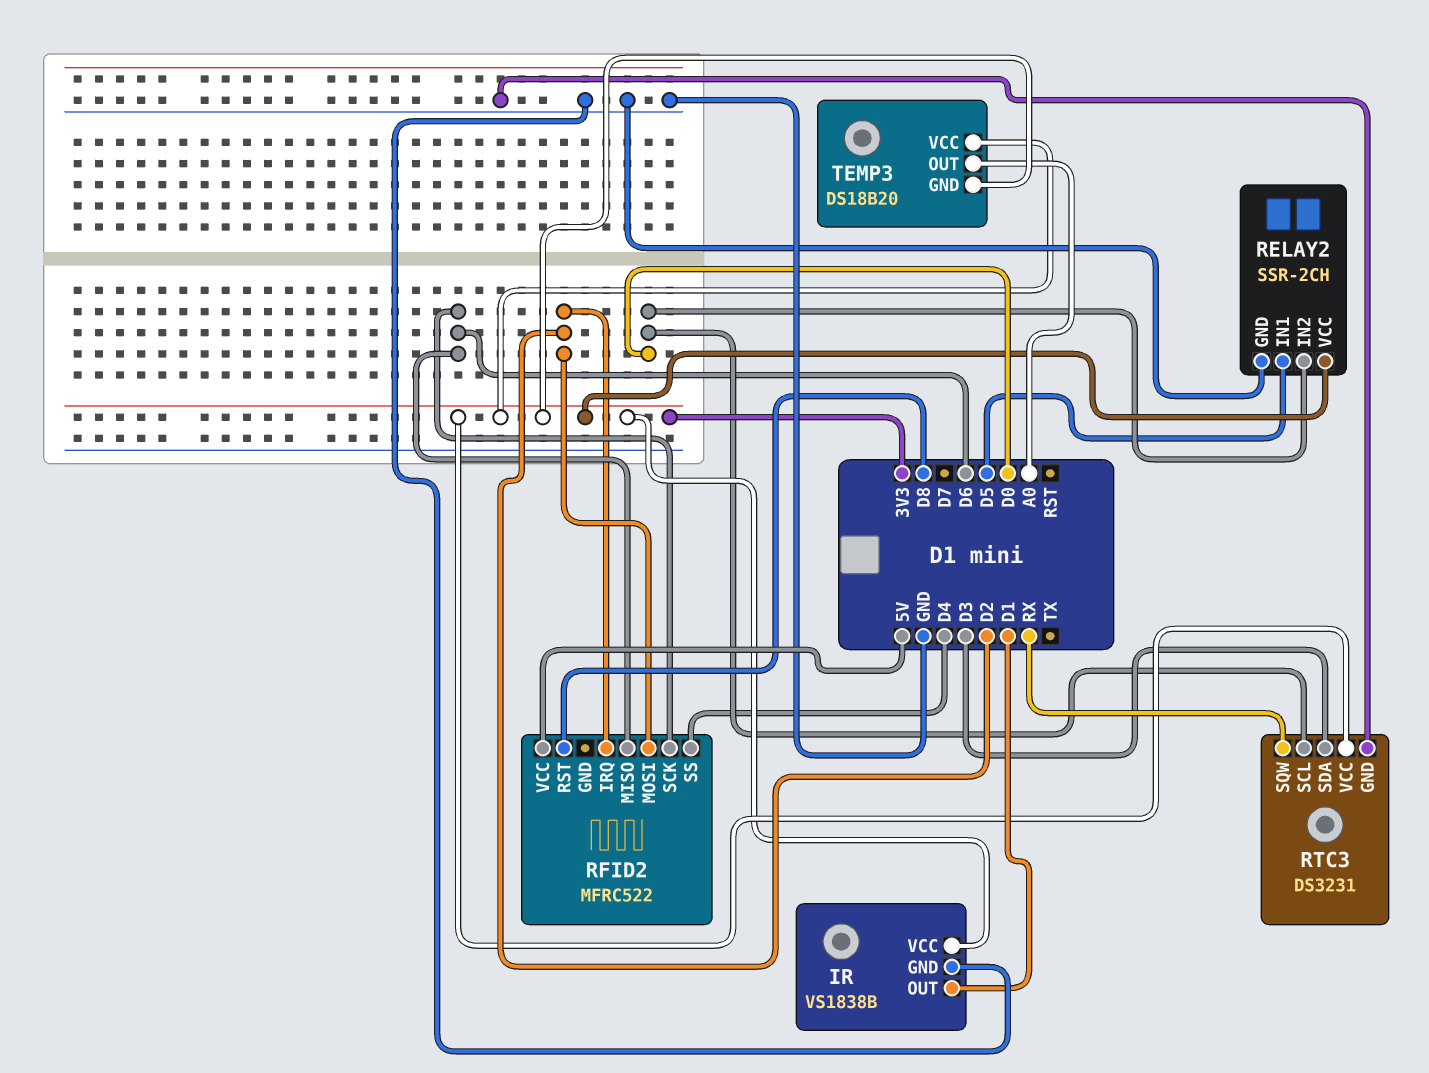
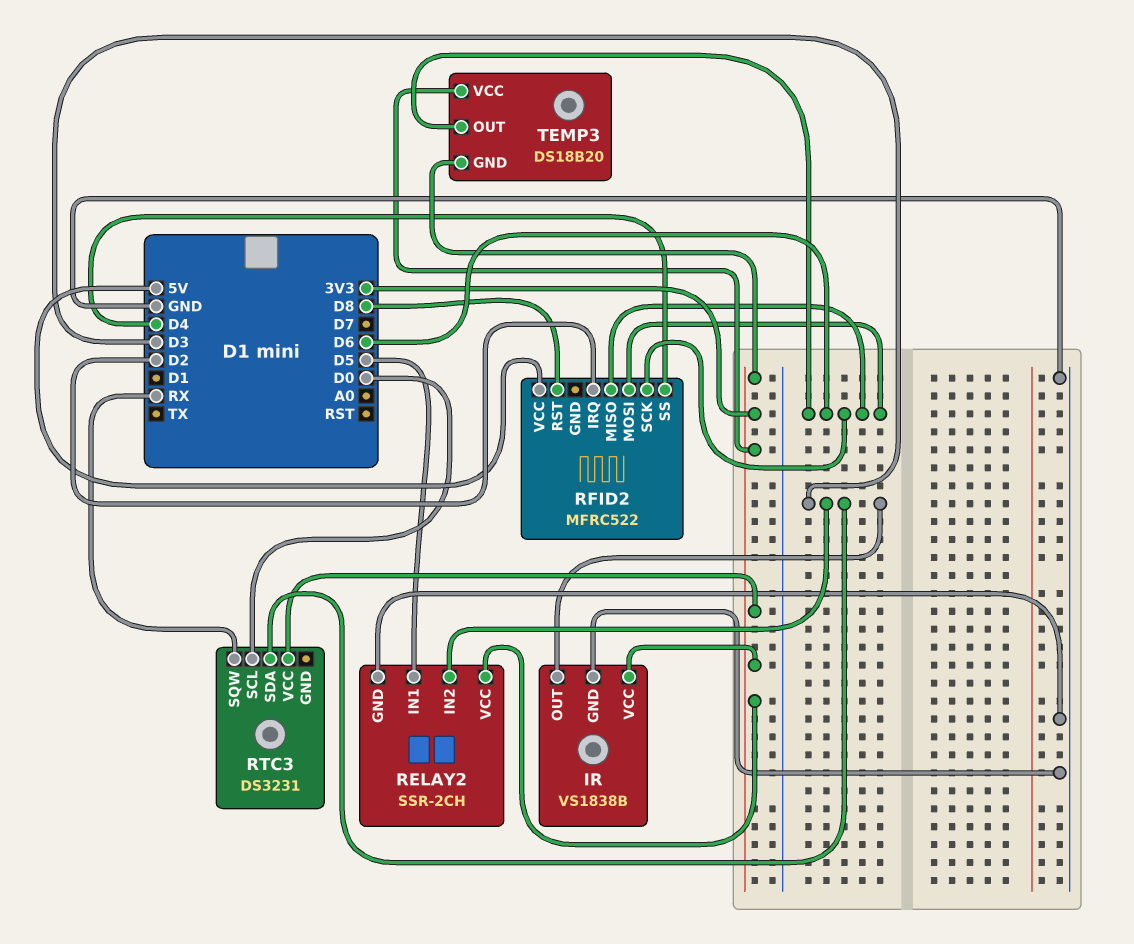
IR pin OUT: D1 -> D3
RELAY2 pin IN2: D0 -> D3
RFID2 pin MOSI: D2 -> D6
RTC3 pin GND: GND -> none
TEMP3 pin OUT: A0 -> D6

